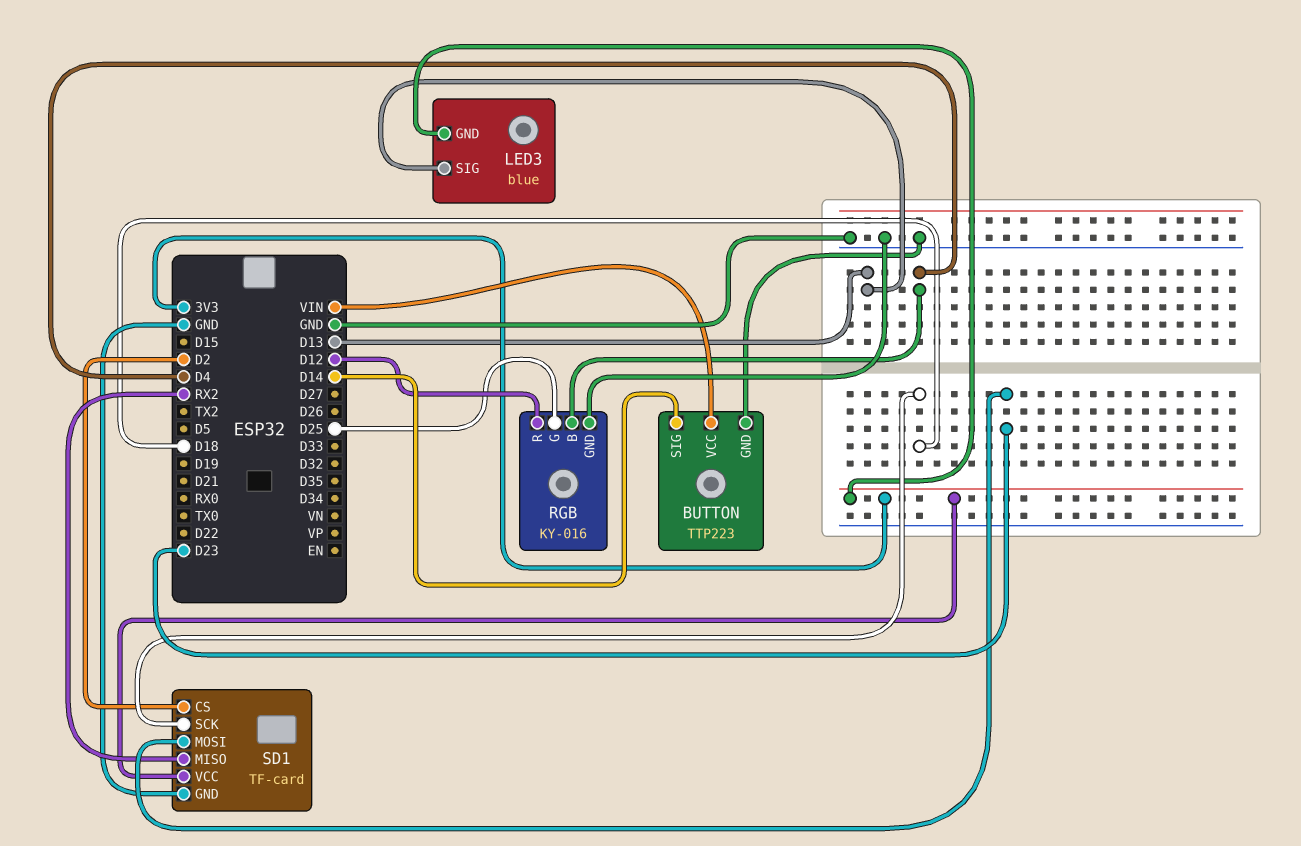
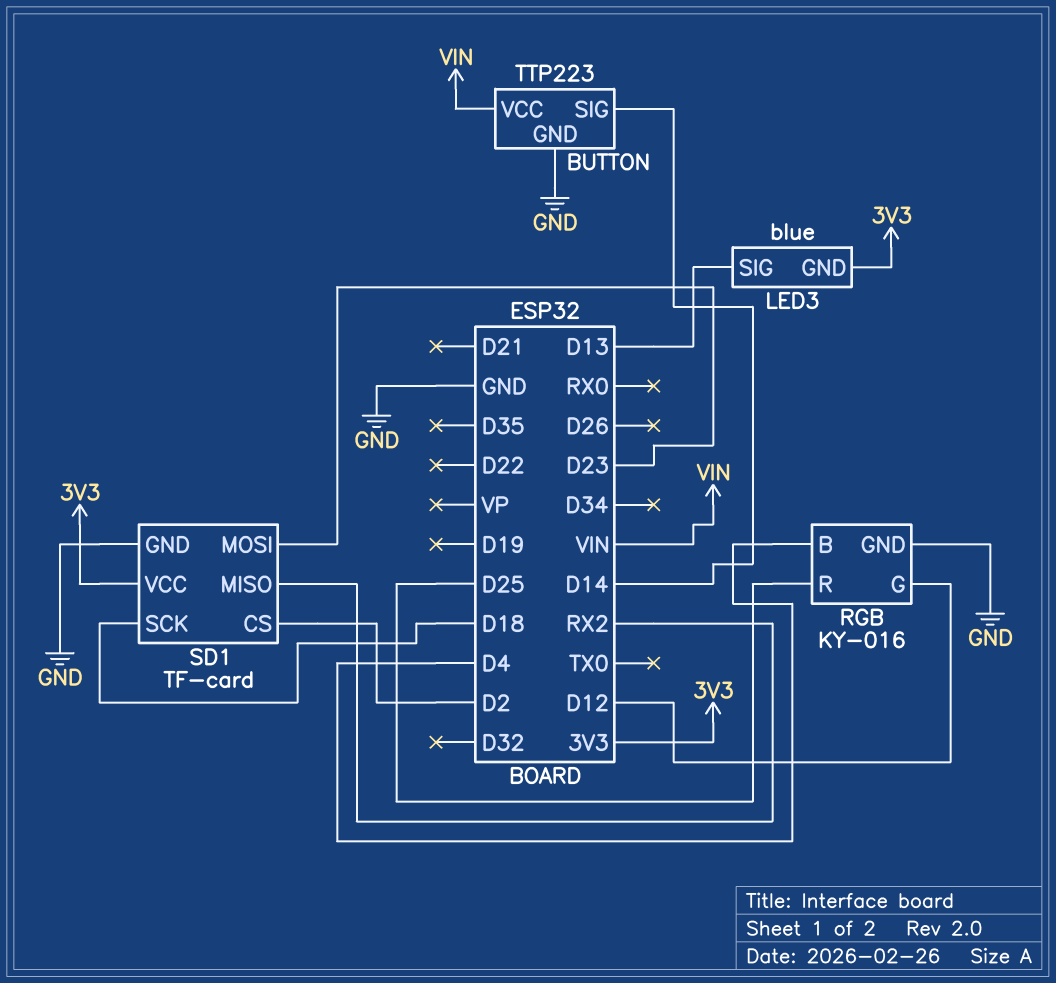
RGB pin G: D25 -> D12
RGB pin R: D12 -> D25

